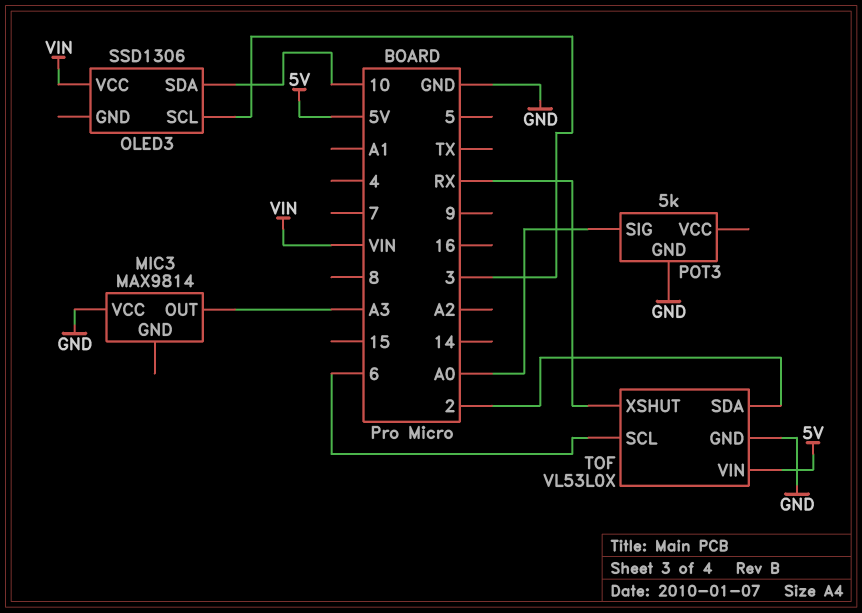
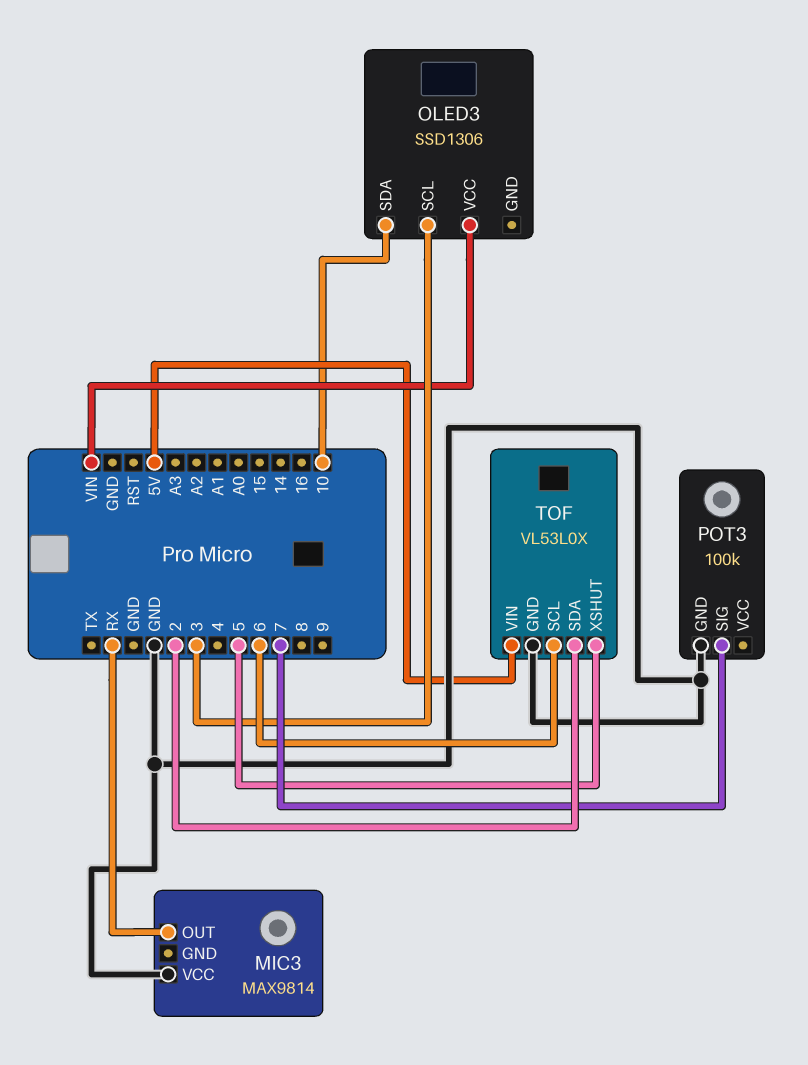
MIC3 pin OUT: A3 -> RX
POT3: 5k -> 100k
POT3 pin SIG: A0 -> 7
TOF pin XSHUT: RX -> 5

